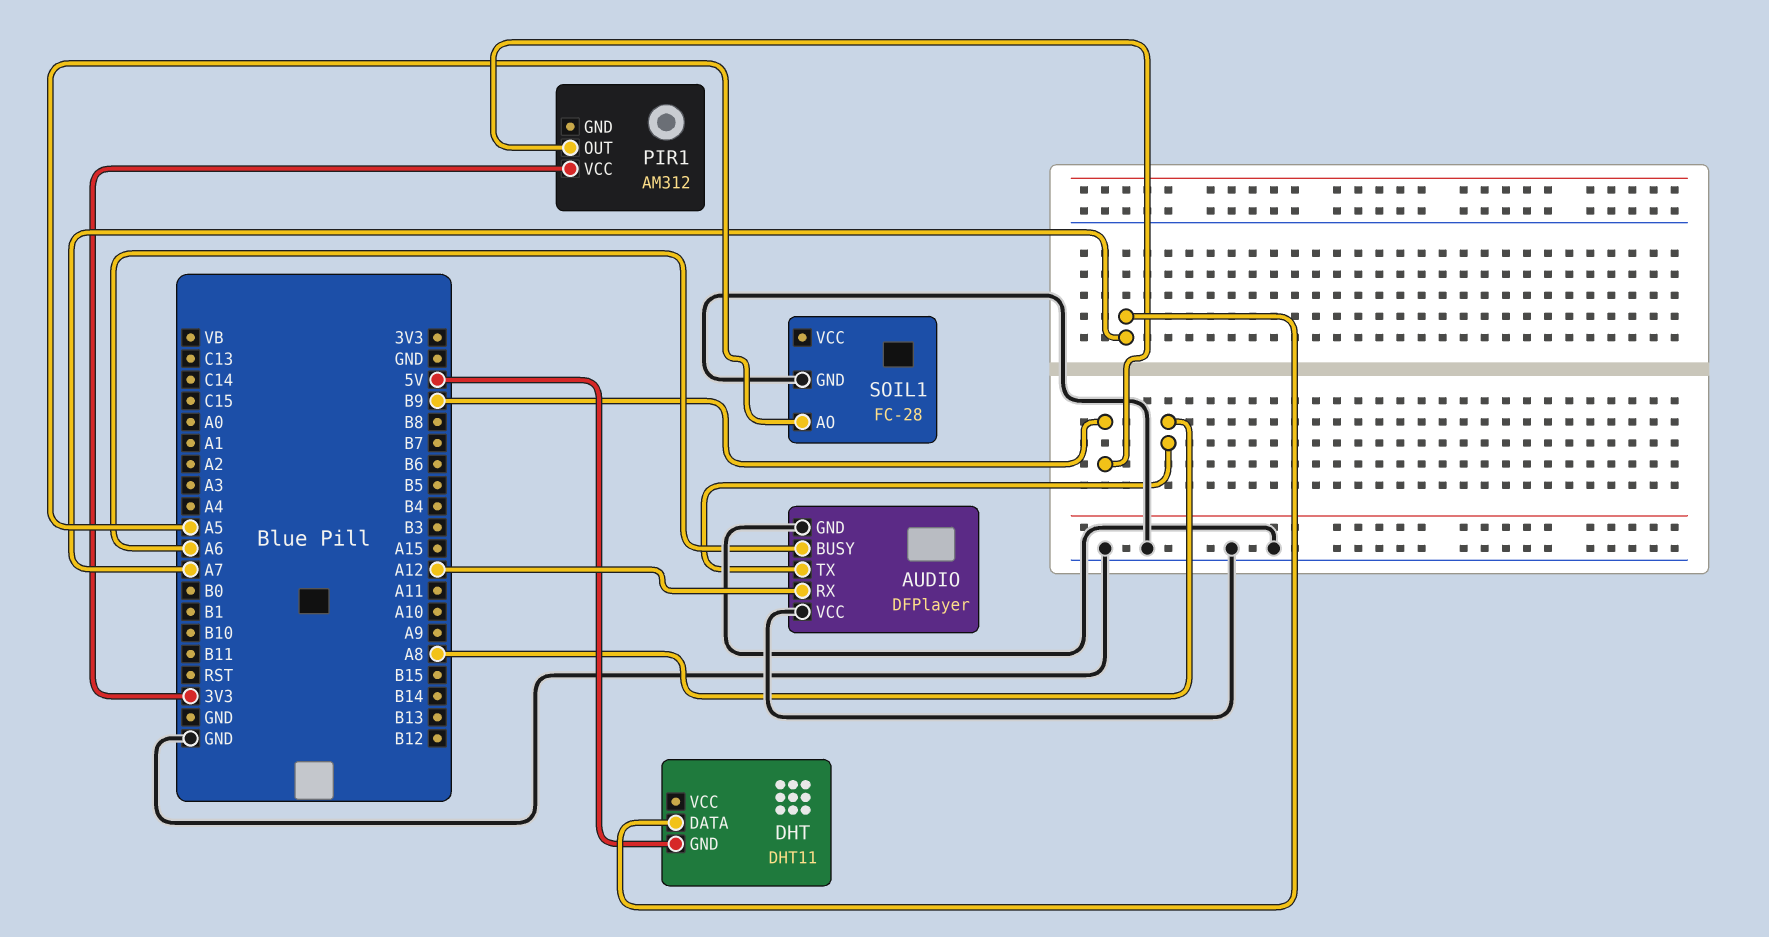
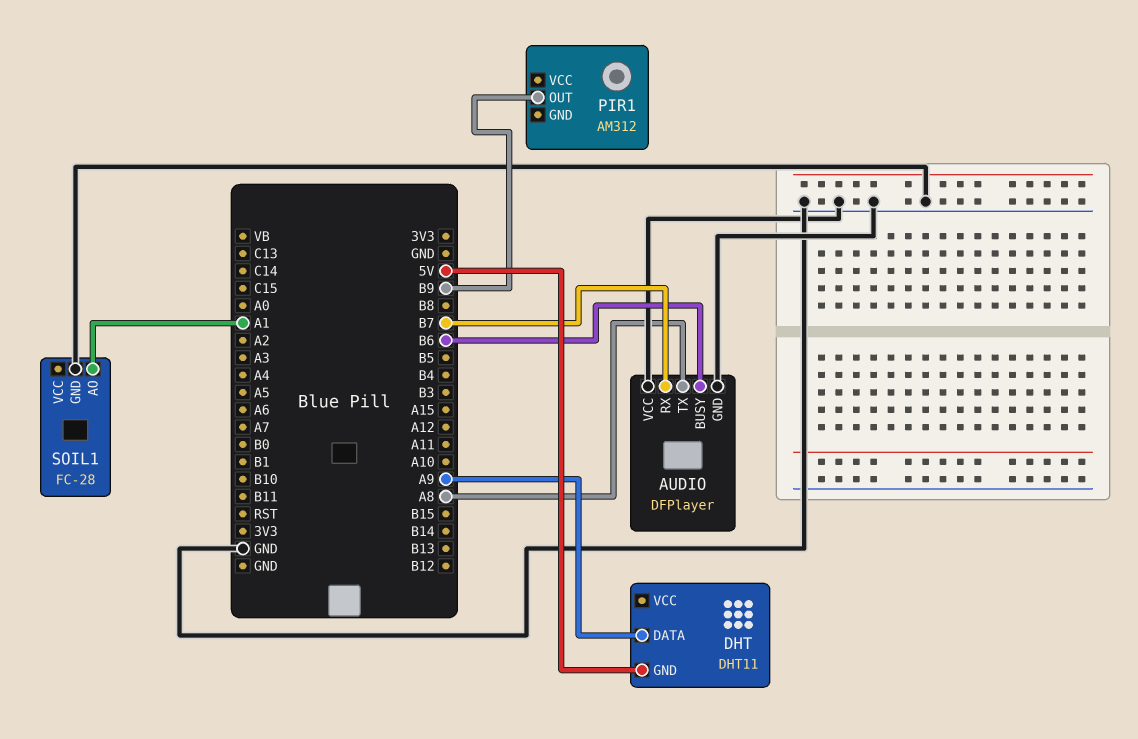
AUDIO pin BUSY: A6 -> B6
AUDIO pin RX: A12 -> B7
DHT pin DATA: A7 -> A9
PIR1 pin VCC: 3V3 -> none
SOIL1 pin AO: A5 -> A1

